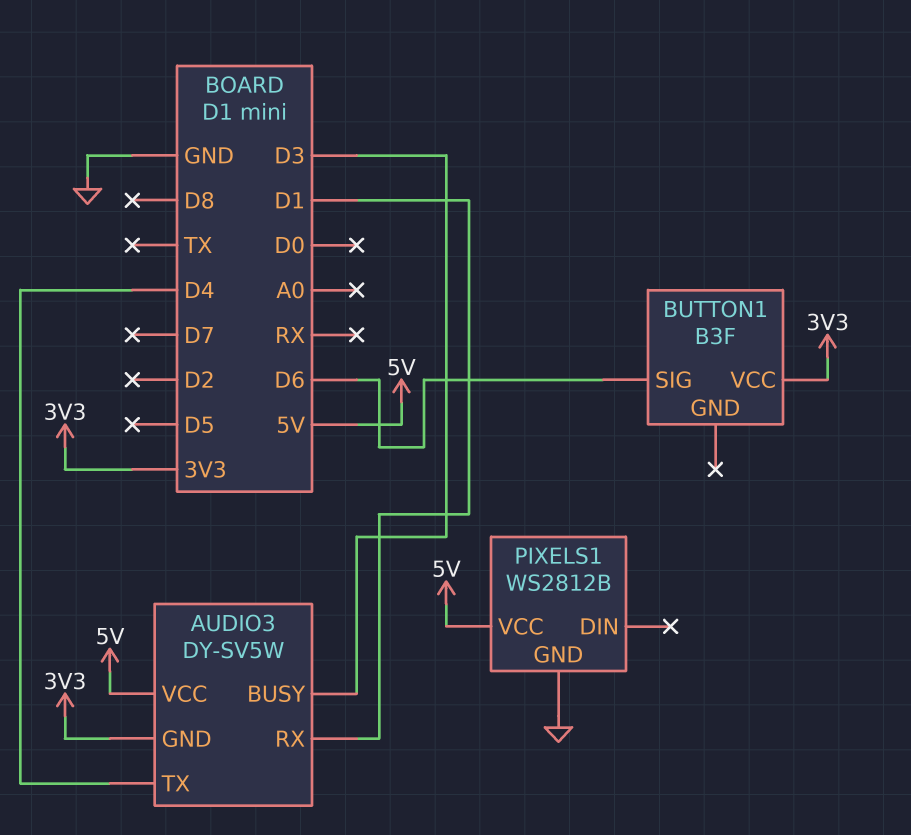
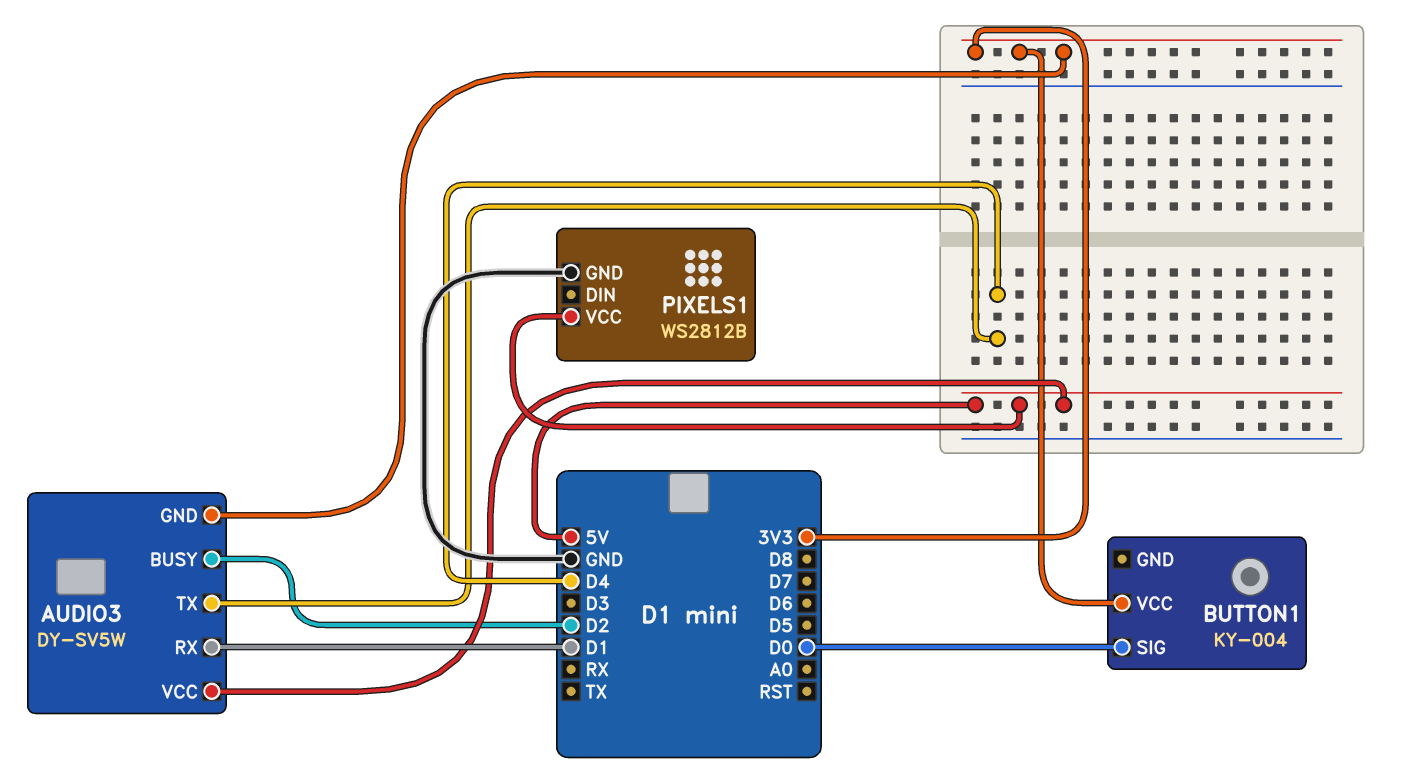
AUDIO3 pin BUSY: D3 -> D2
BUTTON1: B3F -> KY-004
BUTTON1 pin SIG: D6 -> D0

